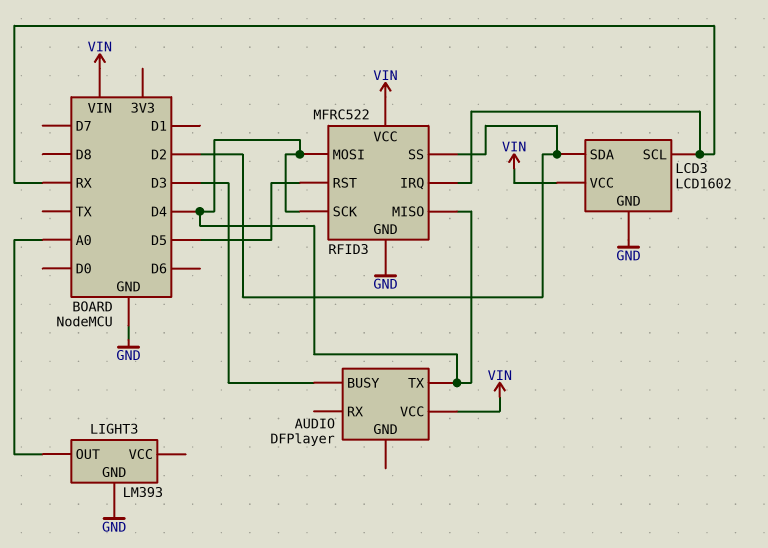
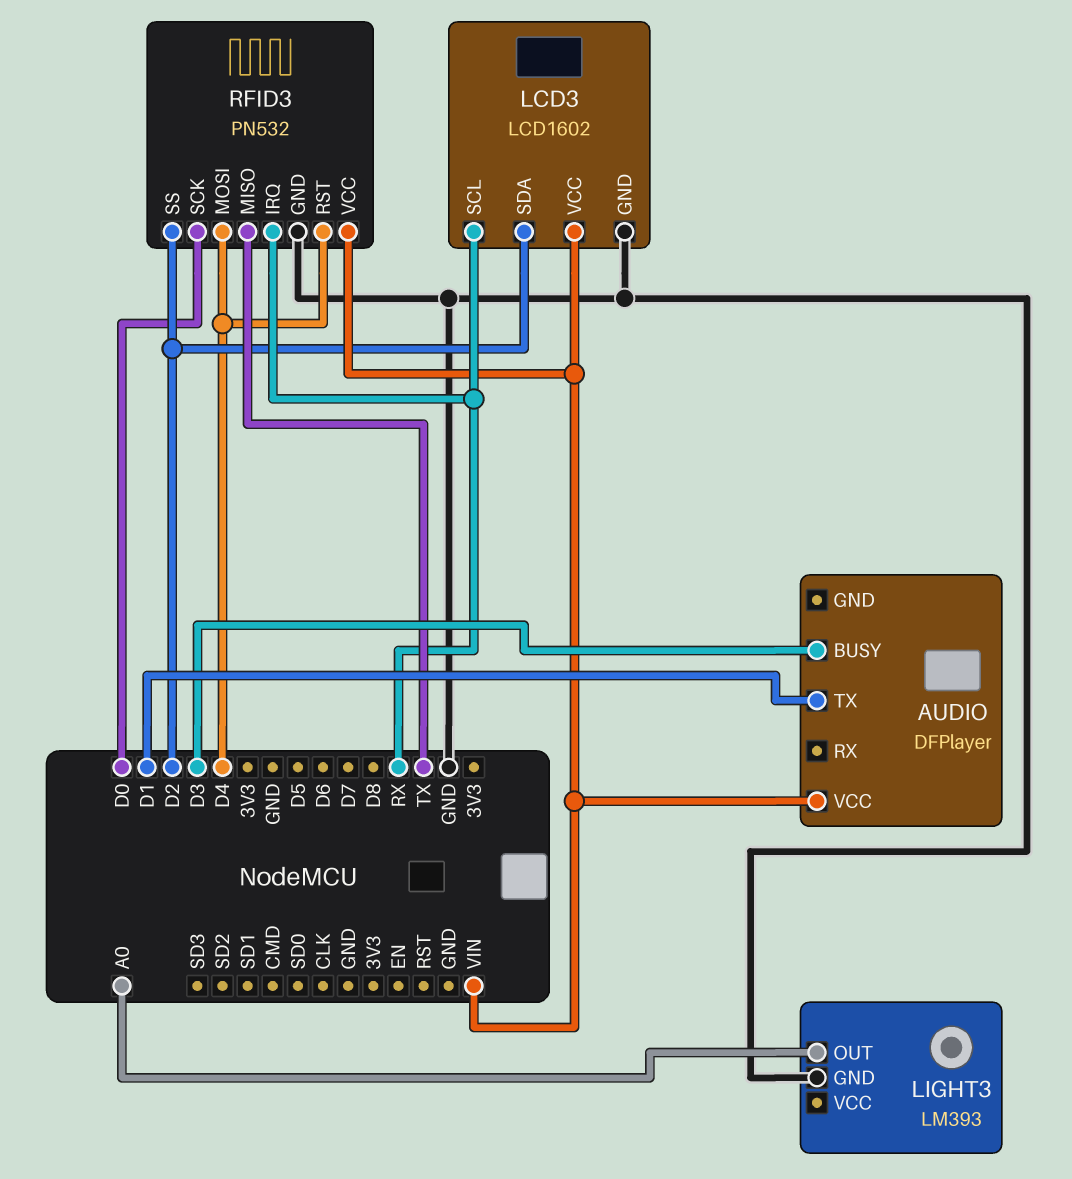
AUDIO pin TX: D4 -> D1
RFID3: MFRC522 -> PN532
RFID3 pin MISO: D4 -> TX
RFID3 pin RST: D5 -> D4
RFID3 pin SCK: D4 -> D0

